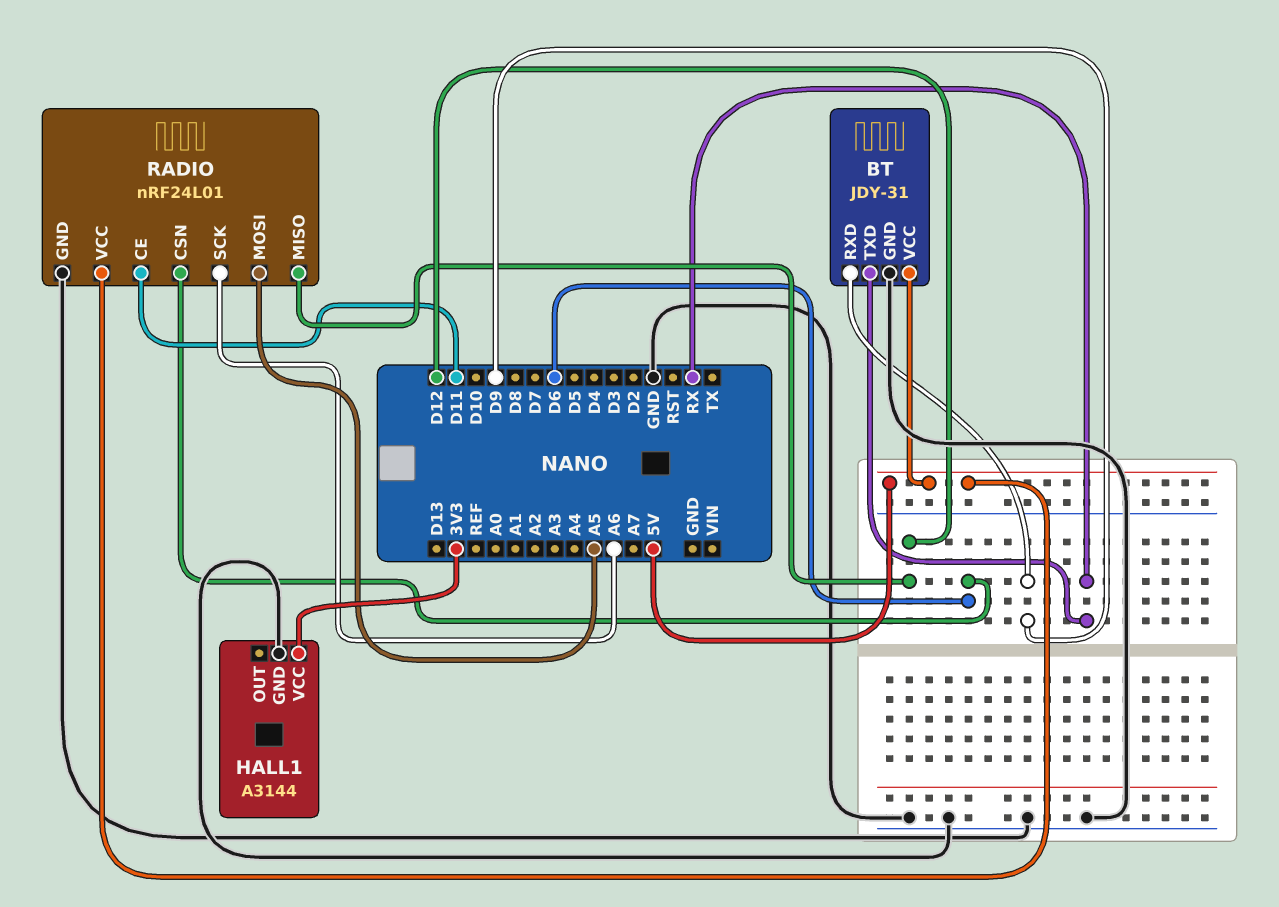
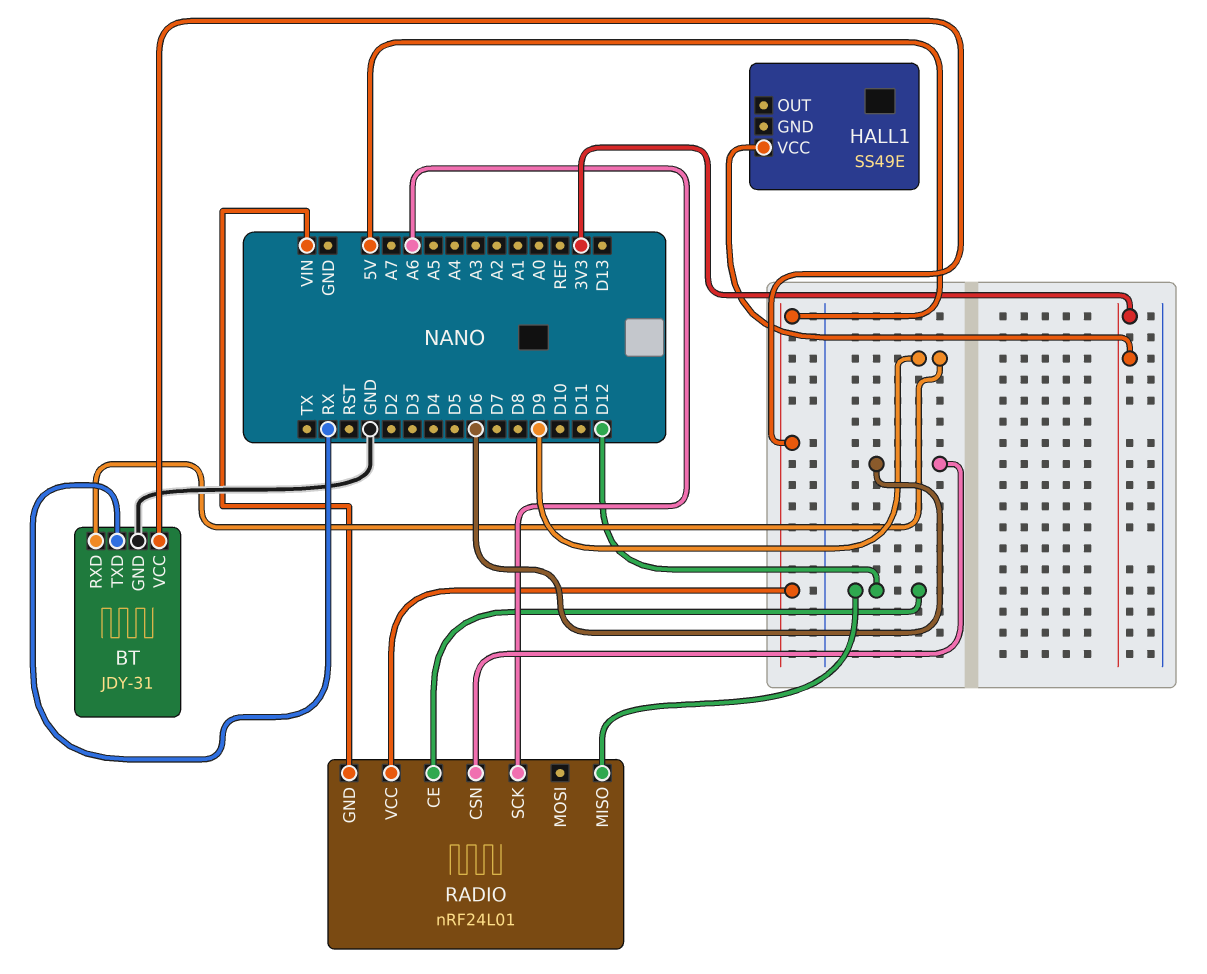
HALL1: A3144 -> SS49E
HALL1 pin GND: GND -> none
RADIO pin CE: D11 -> D12
RADIO pin GND: GND -> VIN
RADIO pin MOSI: A5 -> none

